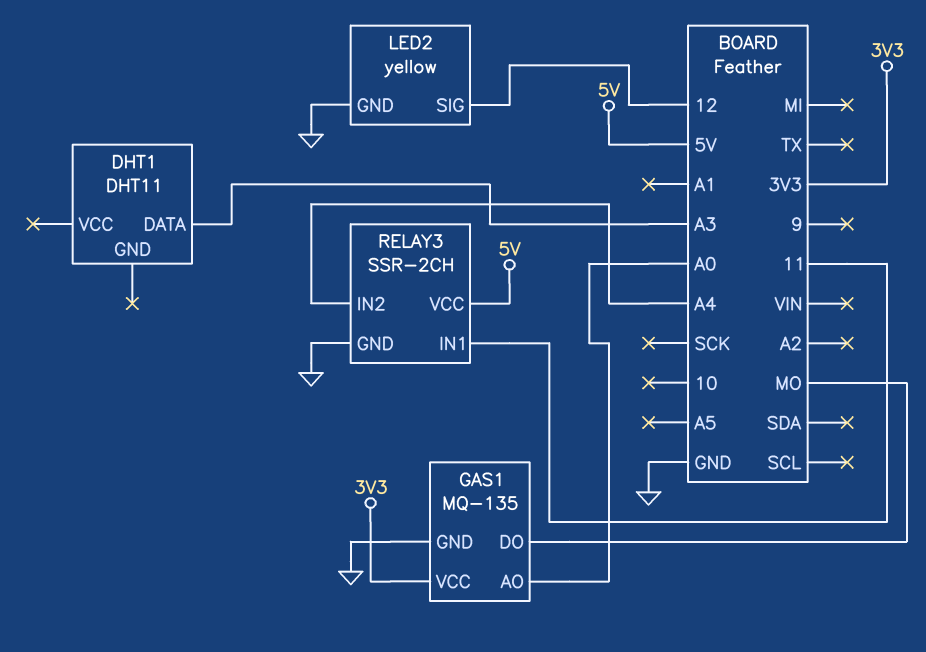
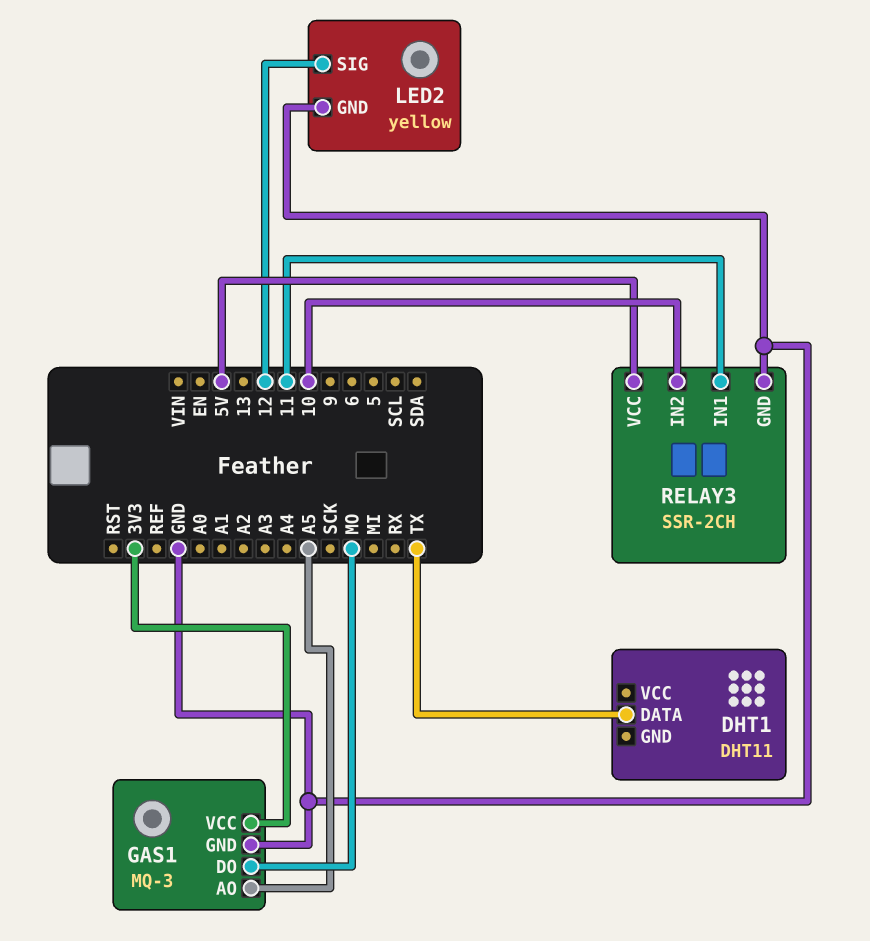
DHT1 pin DATA: A3 -> TX
GAS1: MQ-135 -> MQ-3
GAS1 pin AO: A0 -> A5
RELAY3 pin IN2: A4 -> 10

